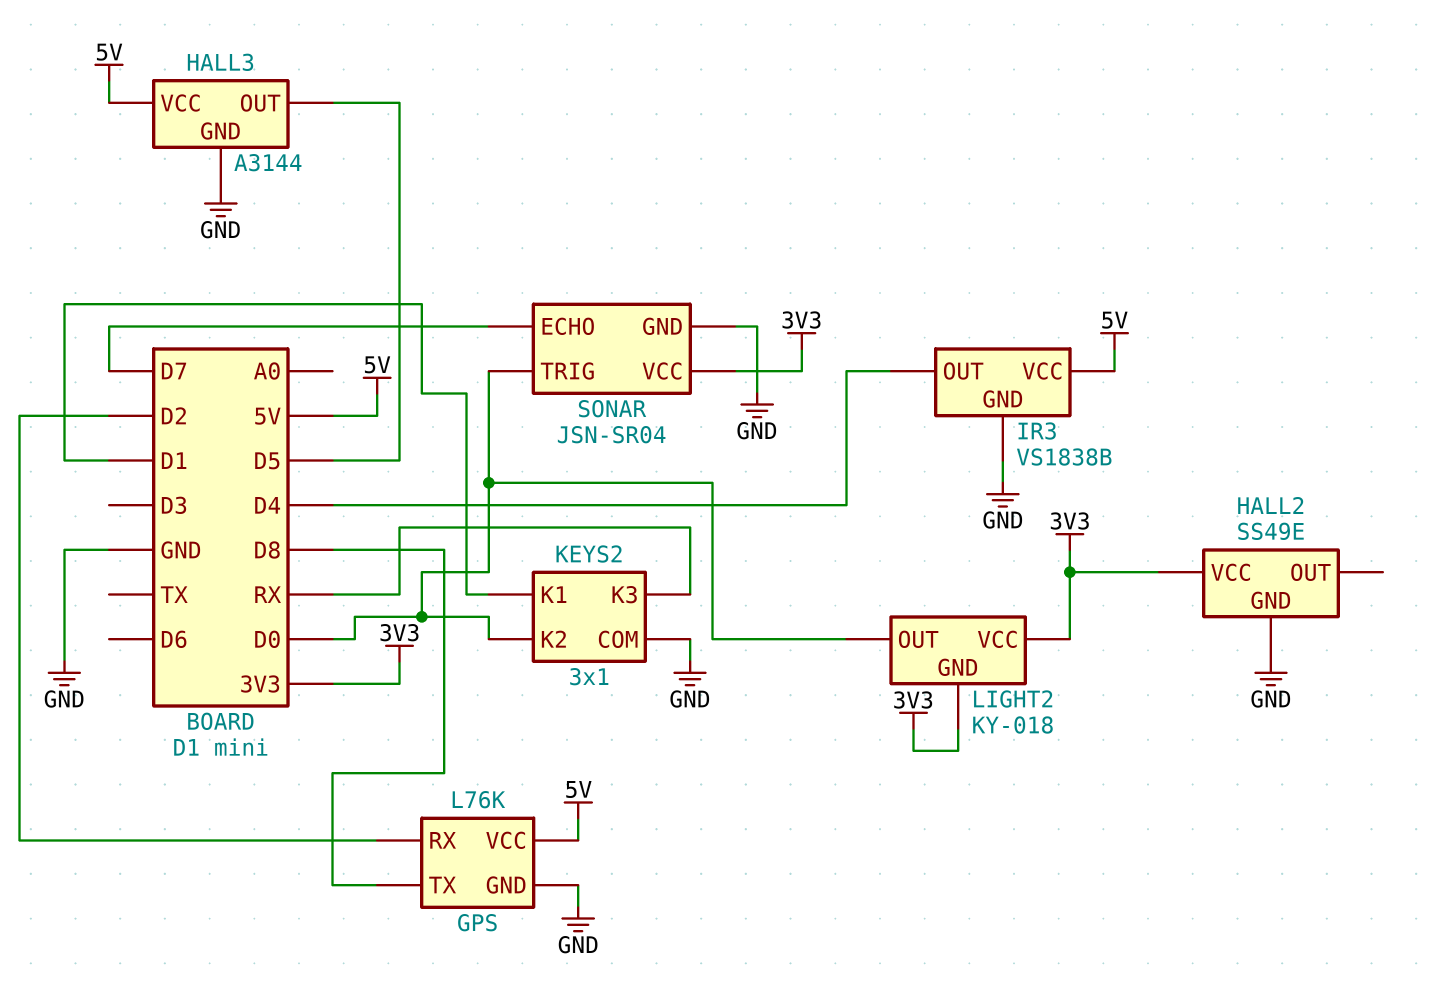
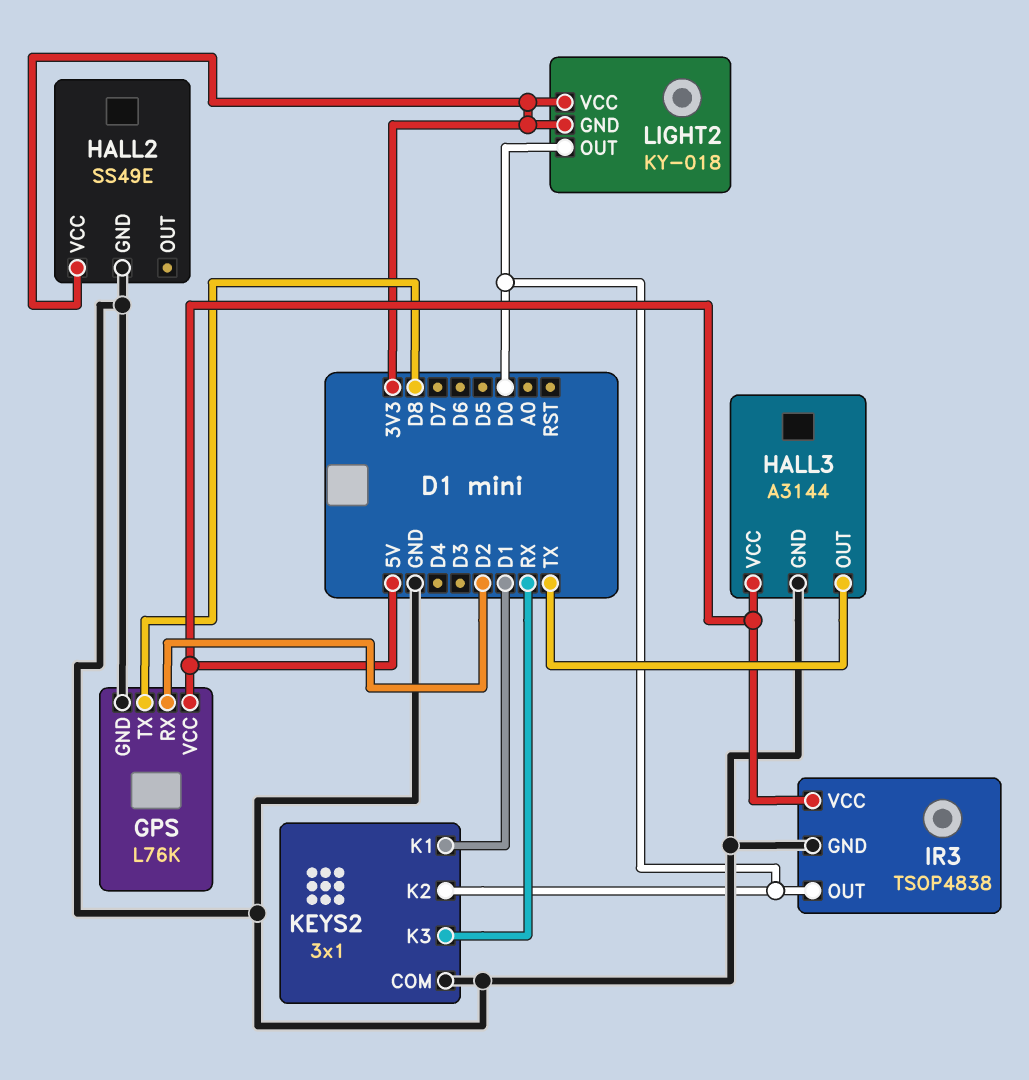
HALL3 pin OUT: D5 -> TX
IR3: VS1838B -> TSOP4838
IR3 pin OUT: D4 -> D0
SONAR: JSN-SR04 -> none
SONAR pin ECHO: D7 -> none
SONAR pin GND: GND -> none
SONAR pin TRIG: D0 -> none
SONAR pin VCC: 3V3 -> none

